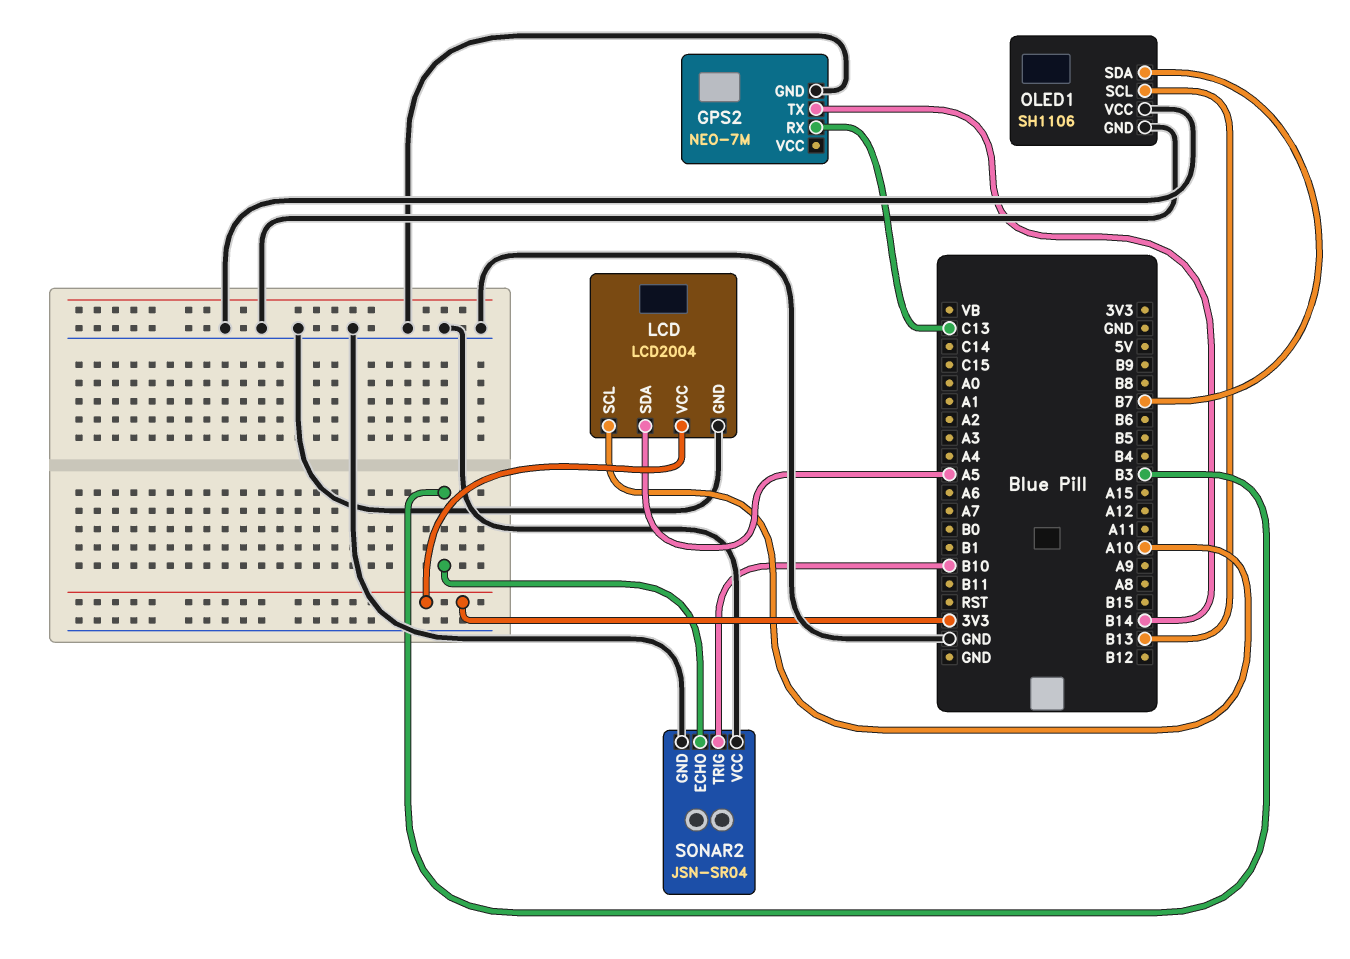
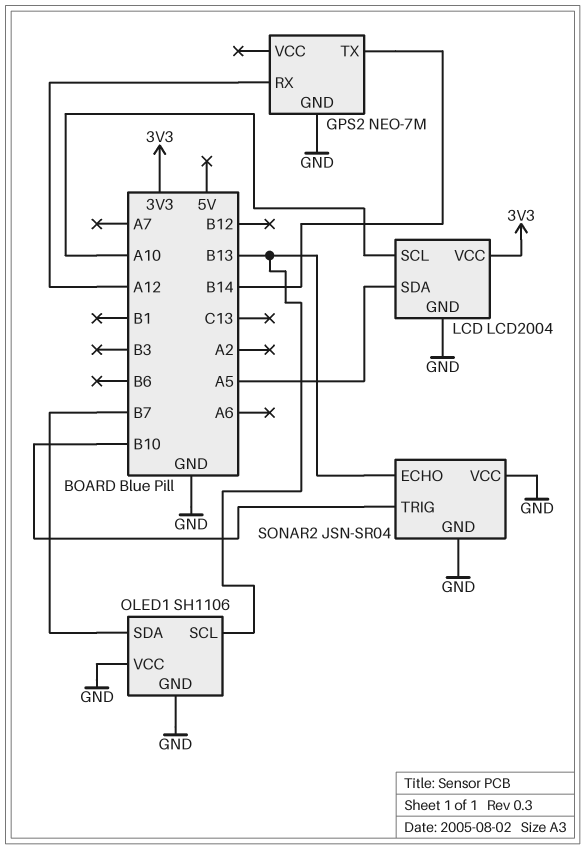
GPS2 pin RX: C13 -> A12
SONAR2 pin ECHO: B3 -> B13

